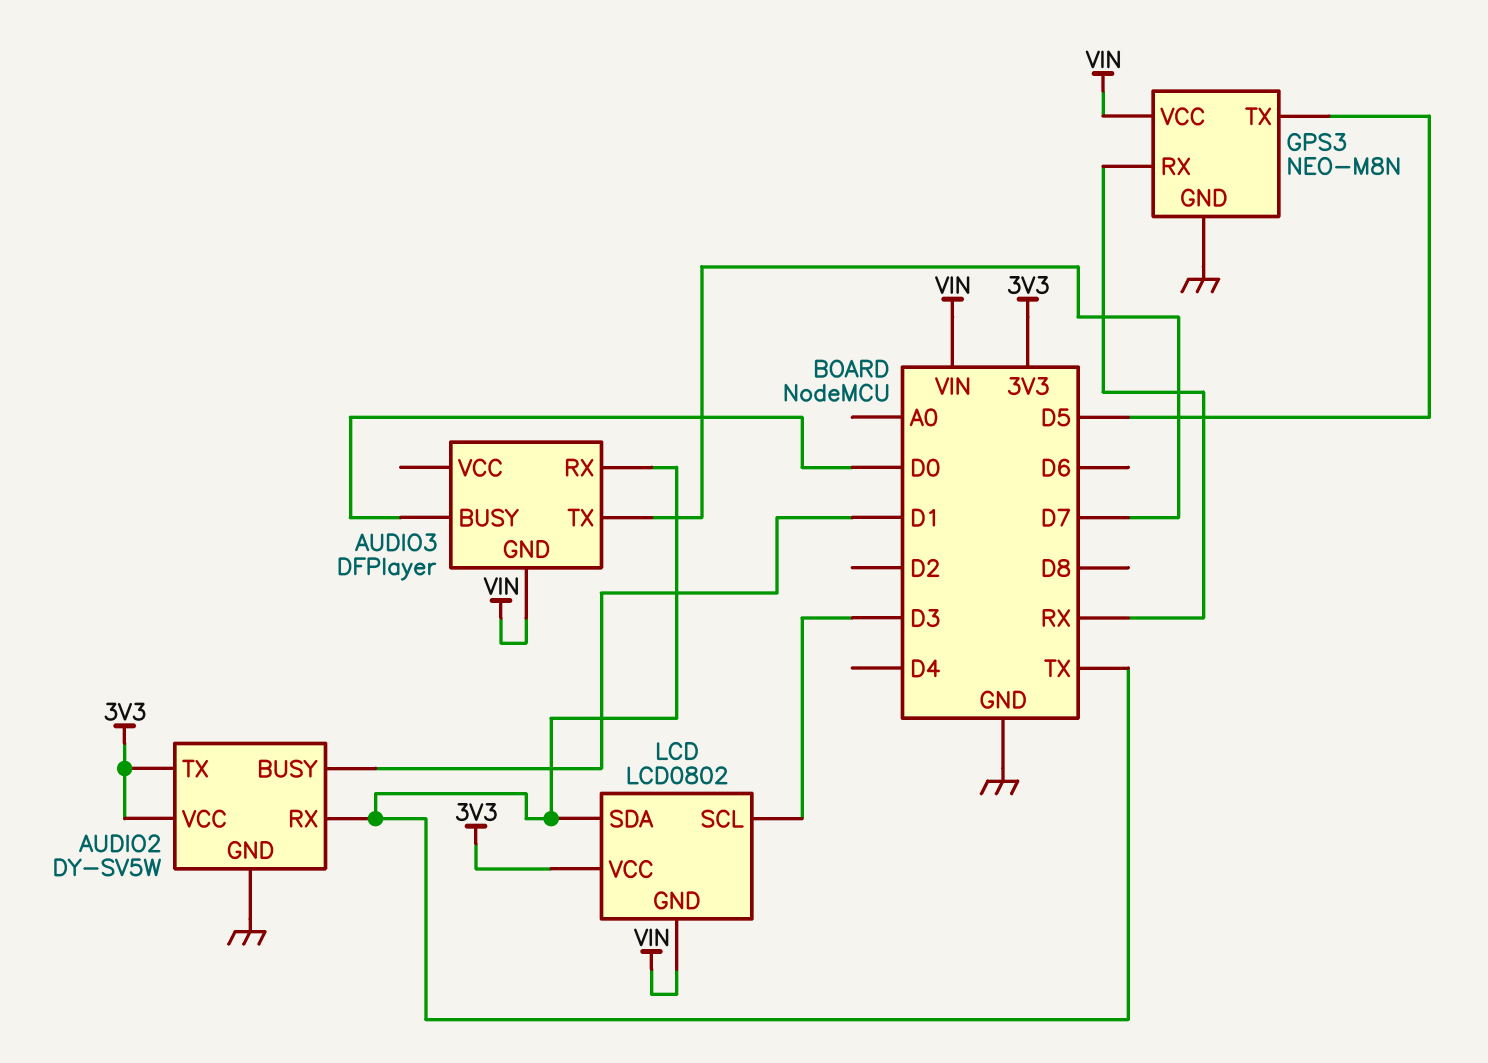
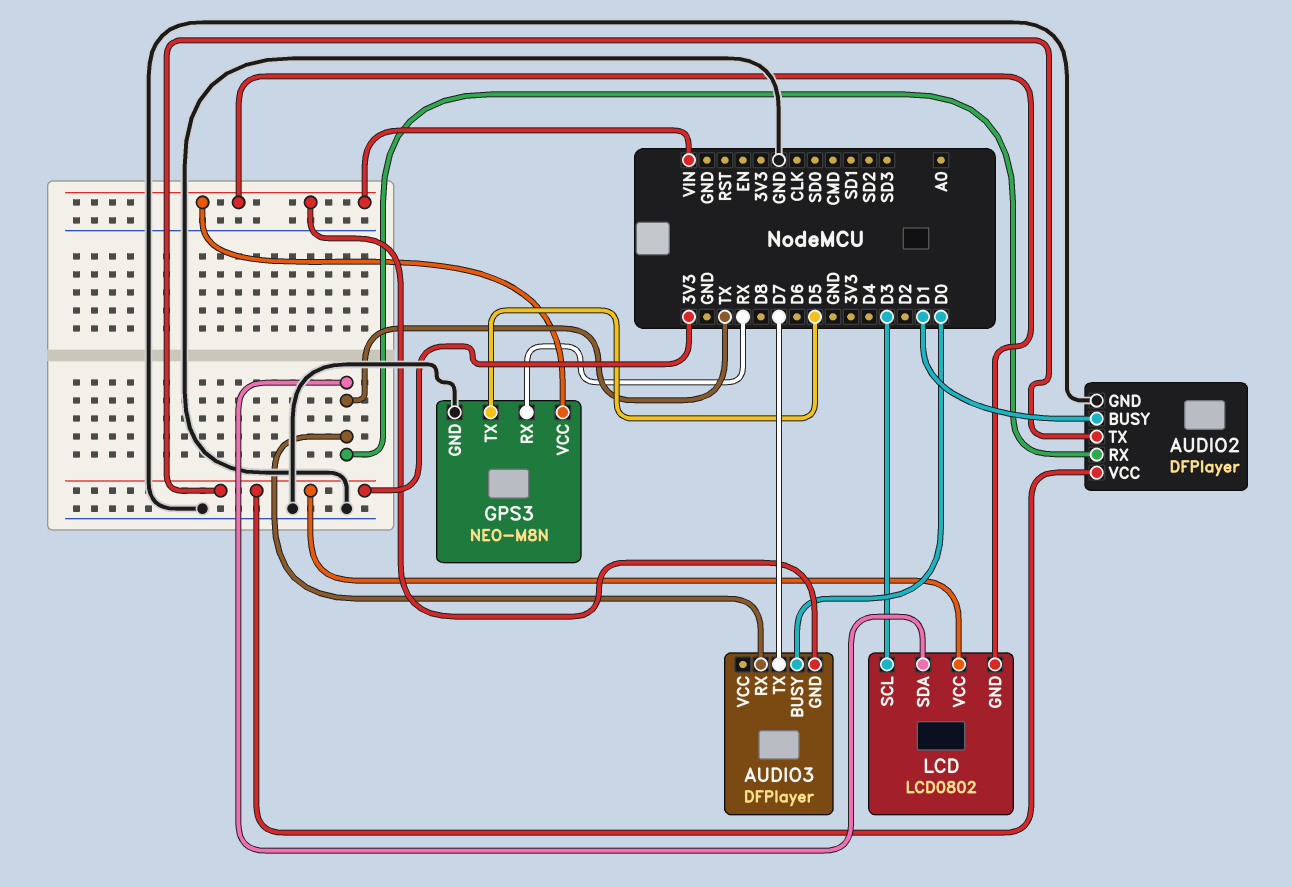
AUDIO2: DY-SV5W -> DFPlayer

